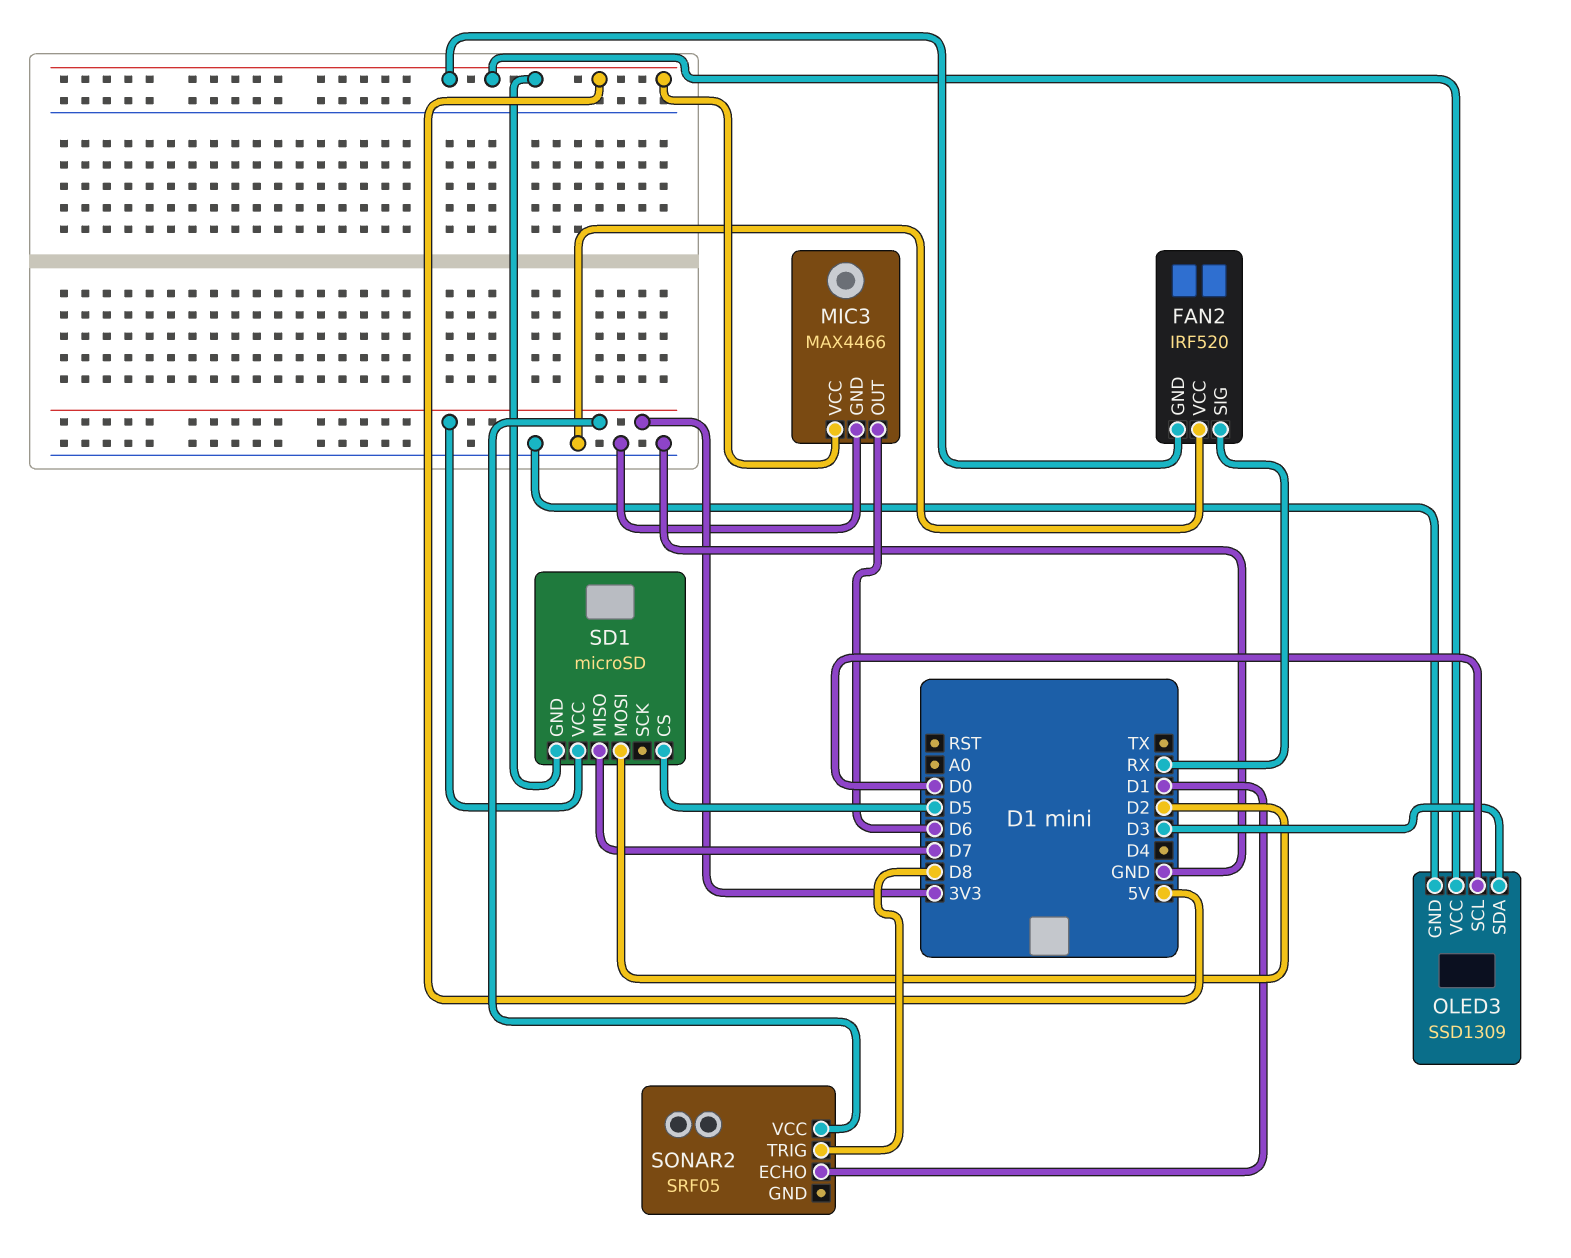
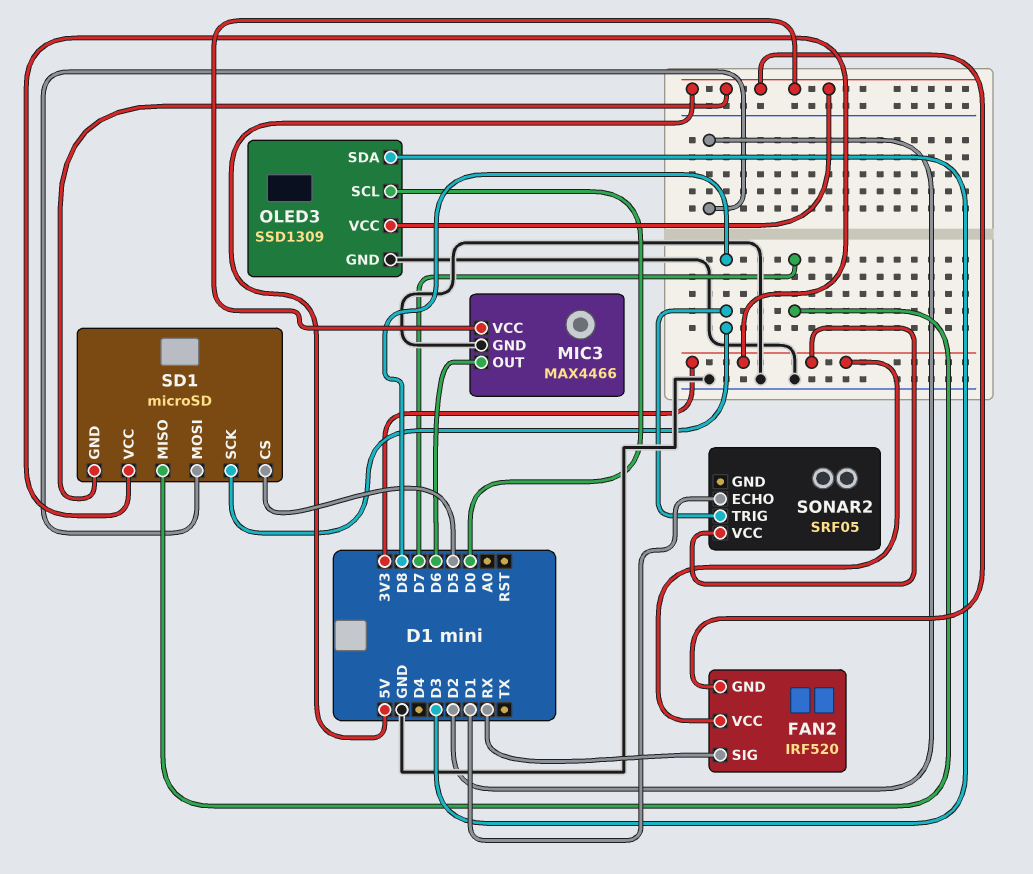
FAN2 pin VCC: GND -> 3V3
SD1 pin SCK: none -> D8

